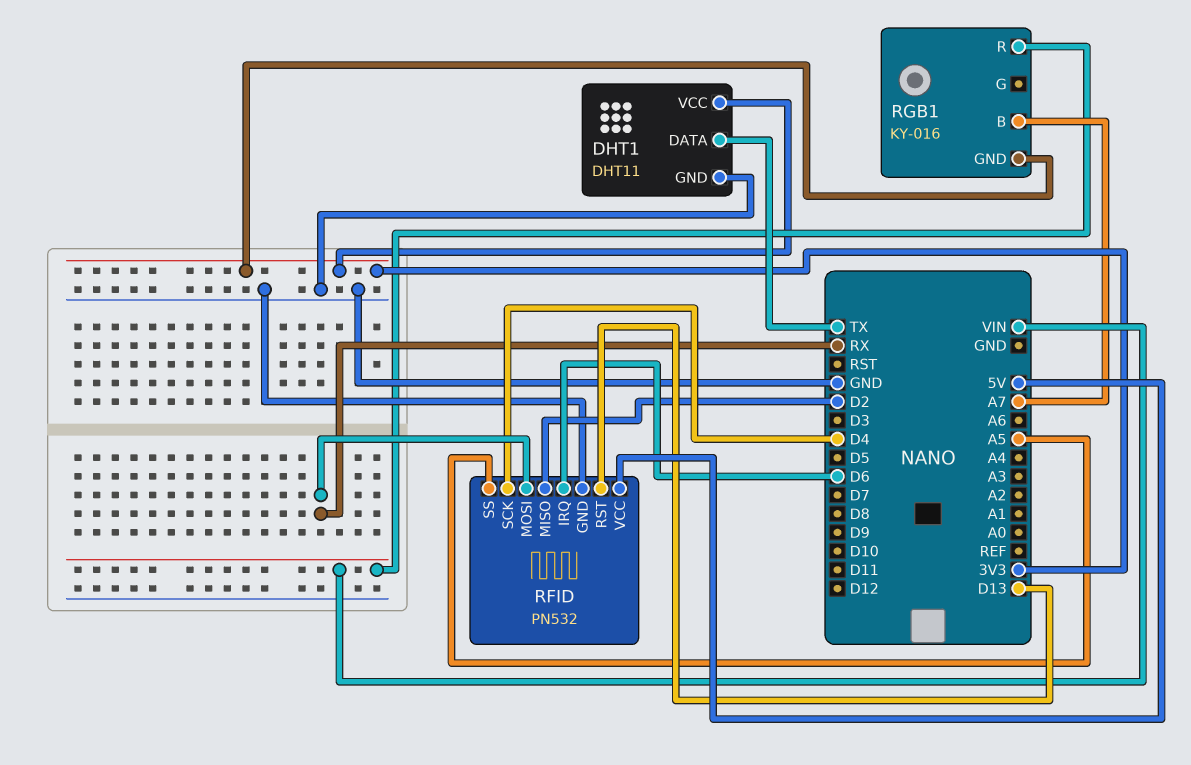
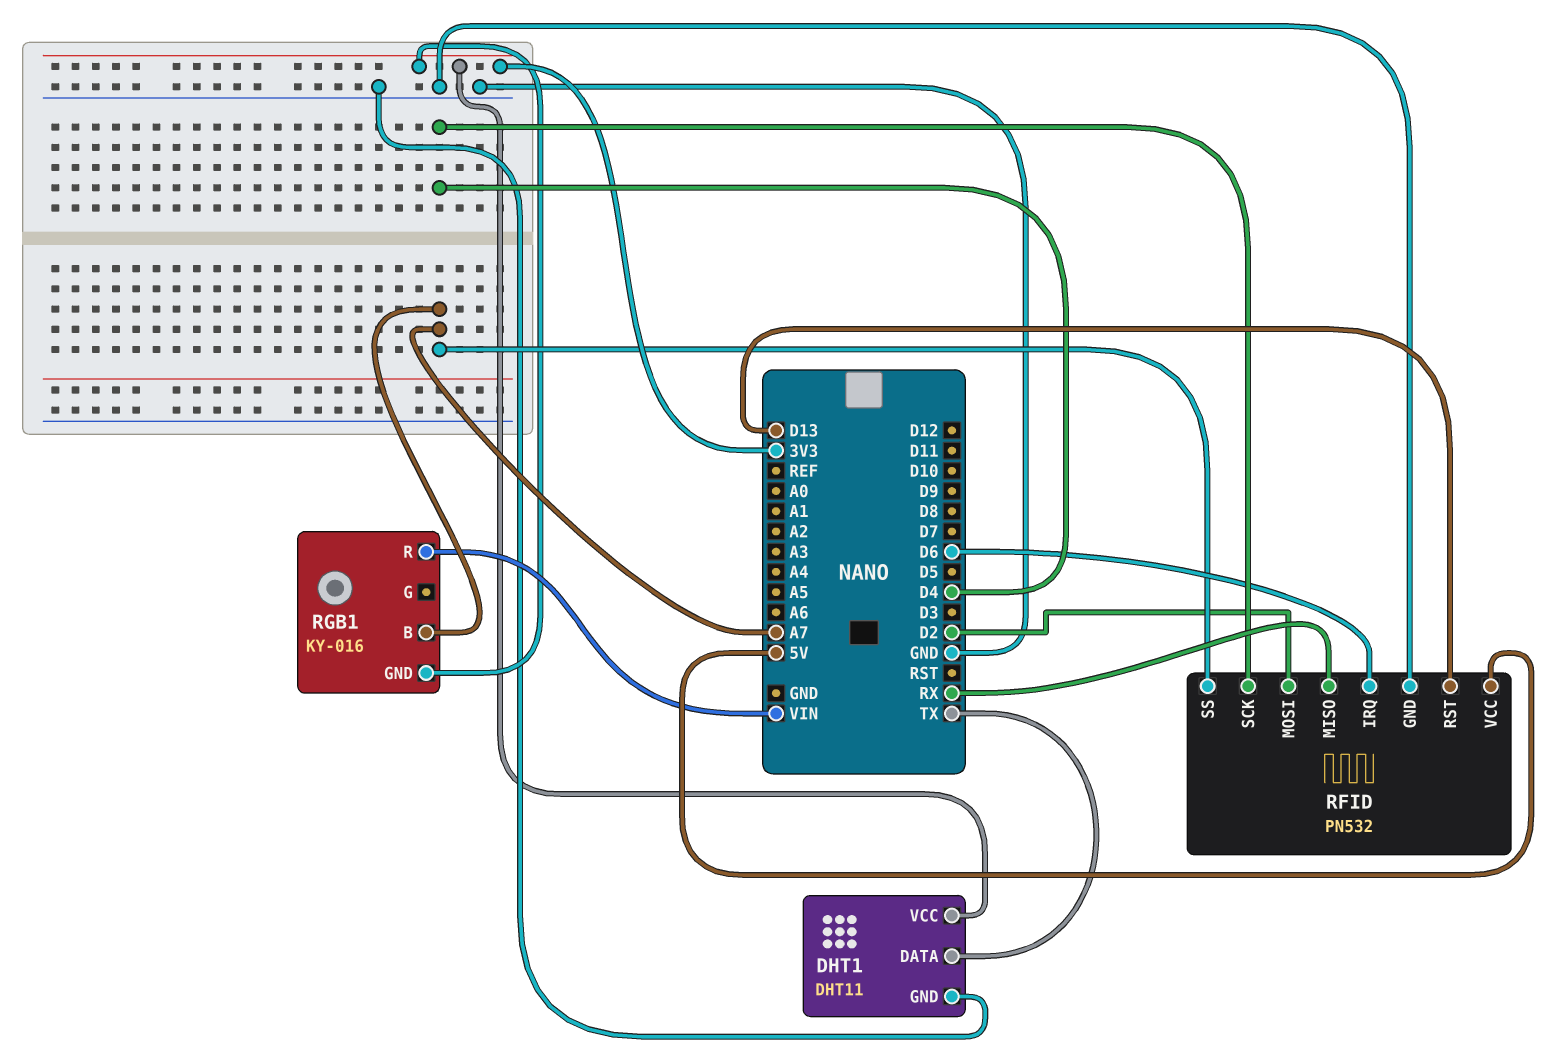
RFID pin MISO: D2 -> RX
RFID pin MOSI: RX -> D2
RFID pin SS: A5 -> A7

